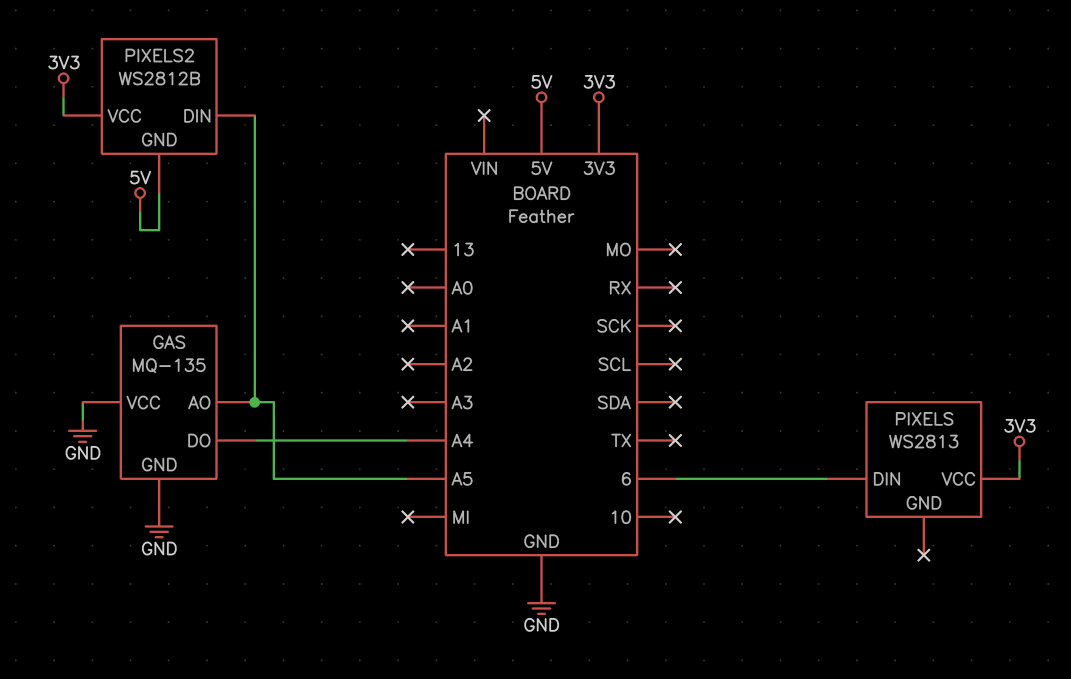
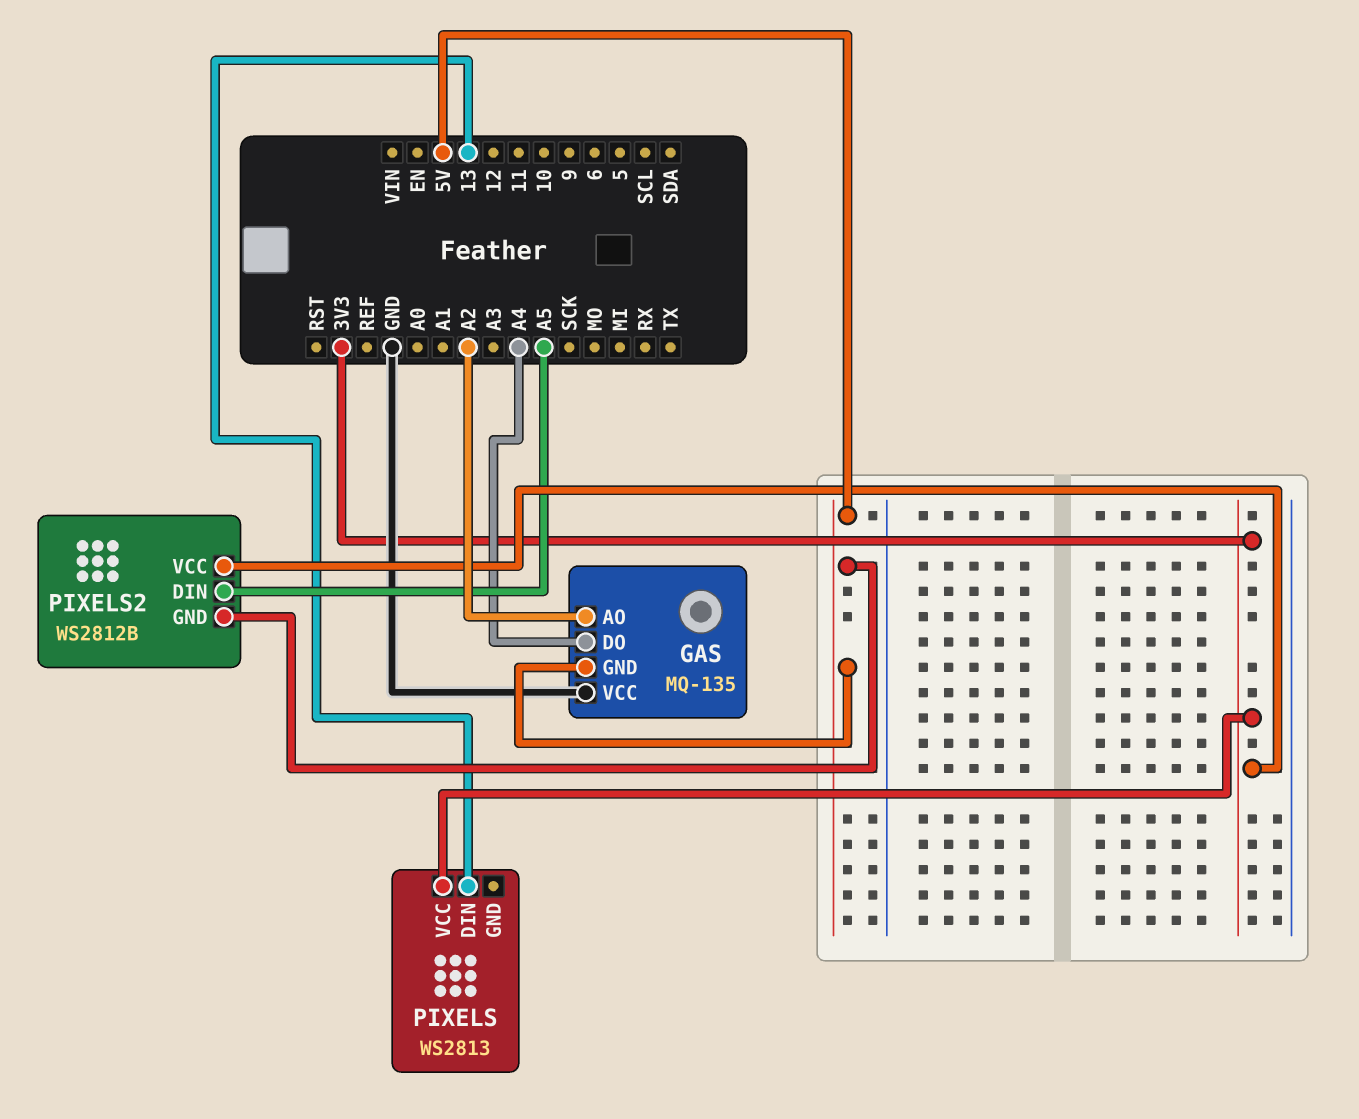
GAS pin AO: A5 -> A2
GAS pin GND: GND -> 5V
PIXELS pin DIN: 6 -> 13

